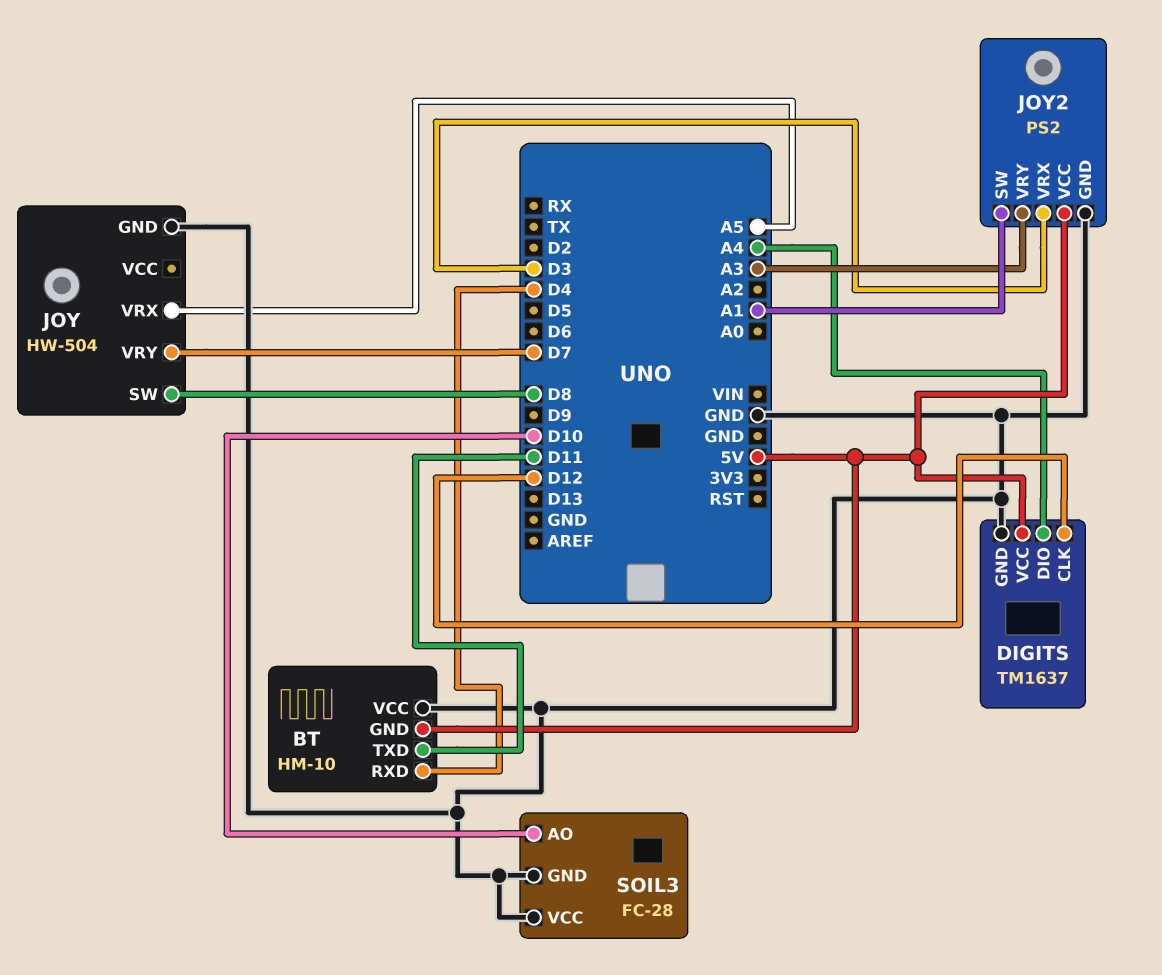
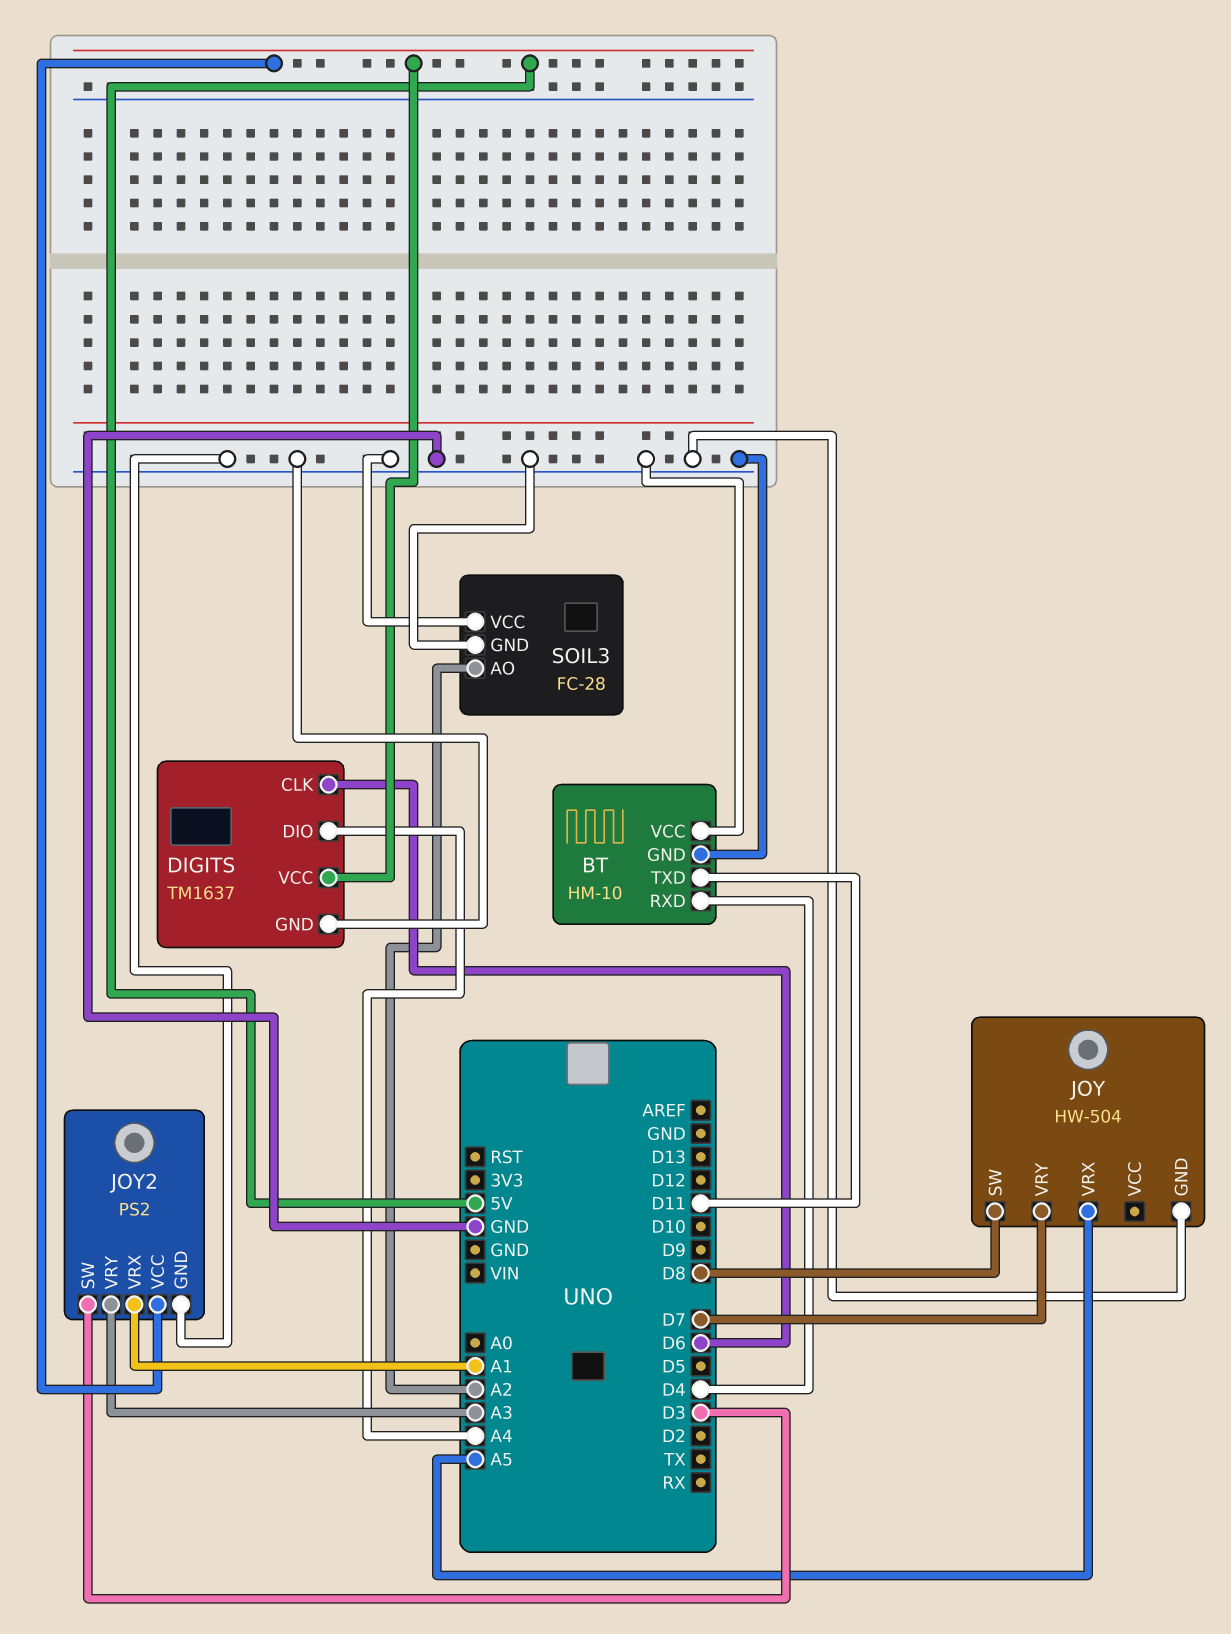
BT pin GND: 5V -> GND
DIGITS pin CLK: D12 -> D6
JOY2 pin SW: A1 -> D3
JOY2 pin VRX: D3 -> A1
SOIL3 pin AO: D10 -> A2

